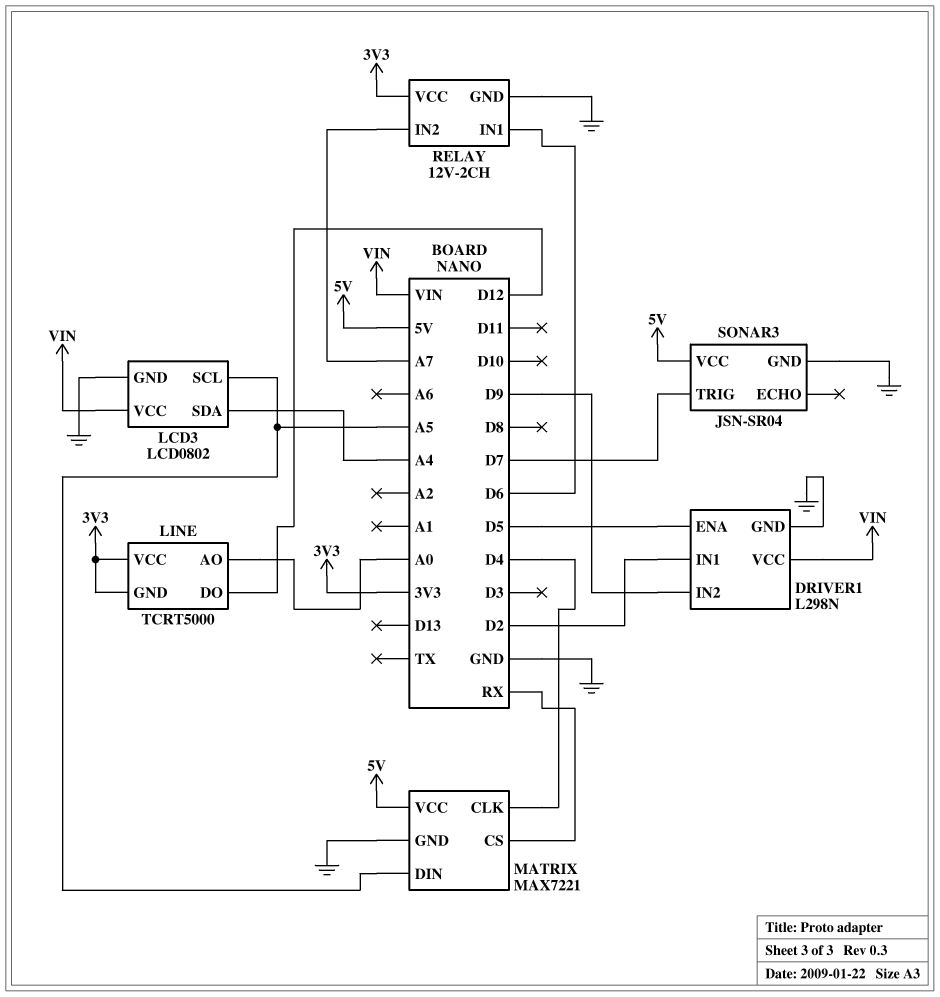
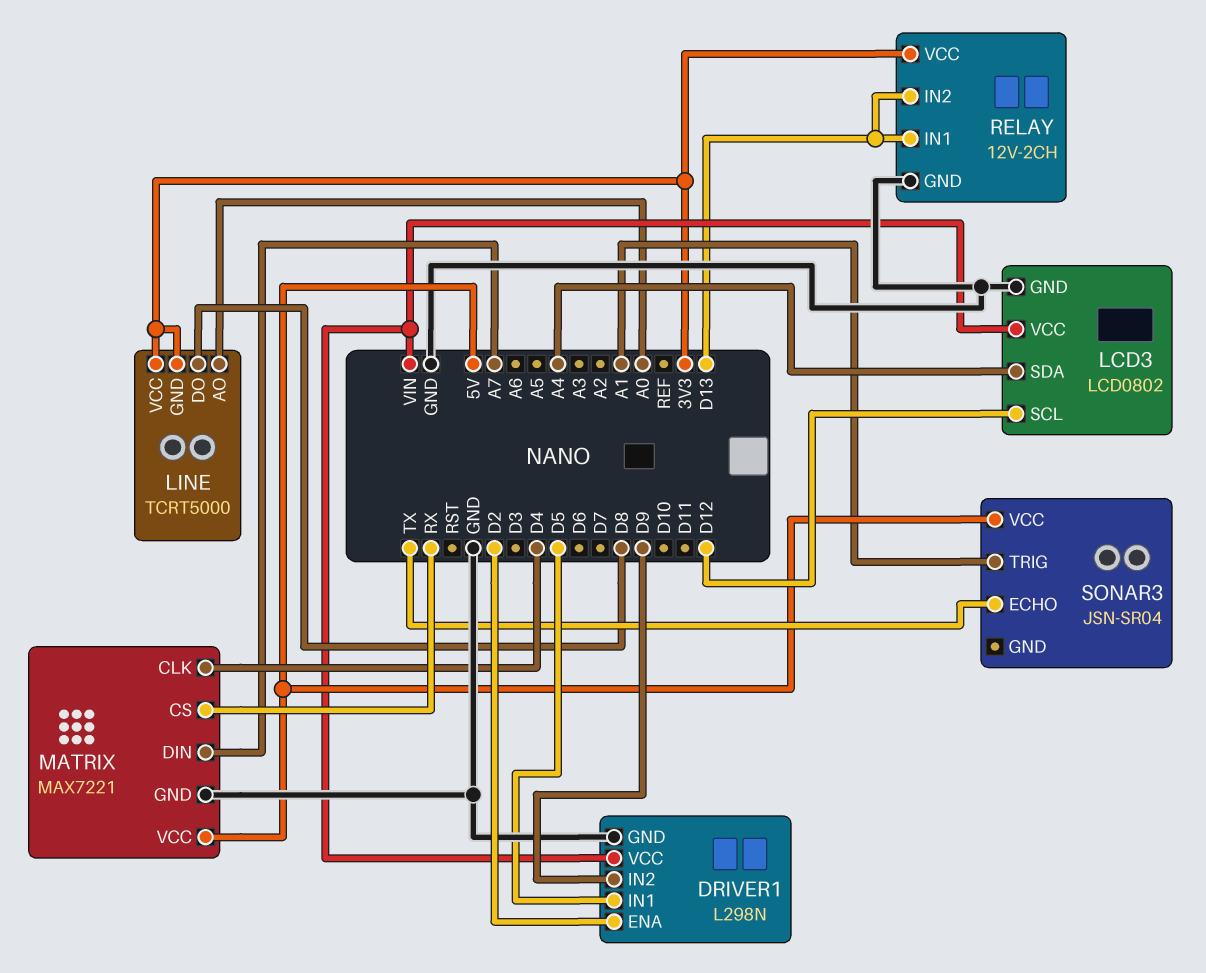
DRIVER1 pin ENA: D5 -> D2
DRIVER1 pin IN1: D2 -> D5
LCD3 pin SCL: A5 -> D12
LINE pin DO: D12 -> D8
MATRIX pin DIN: A5 -> A7
RELAY pin IN1: D6 -> D13
RELAY pin IN2: A7 -> D13
SONAR3 pin ECHO: none -> TX
SONAR3 pin GND: GND -> none
SONAR3 pin TRIG: D7 -> A1

